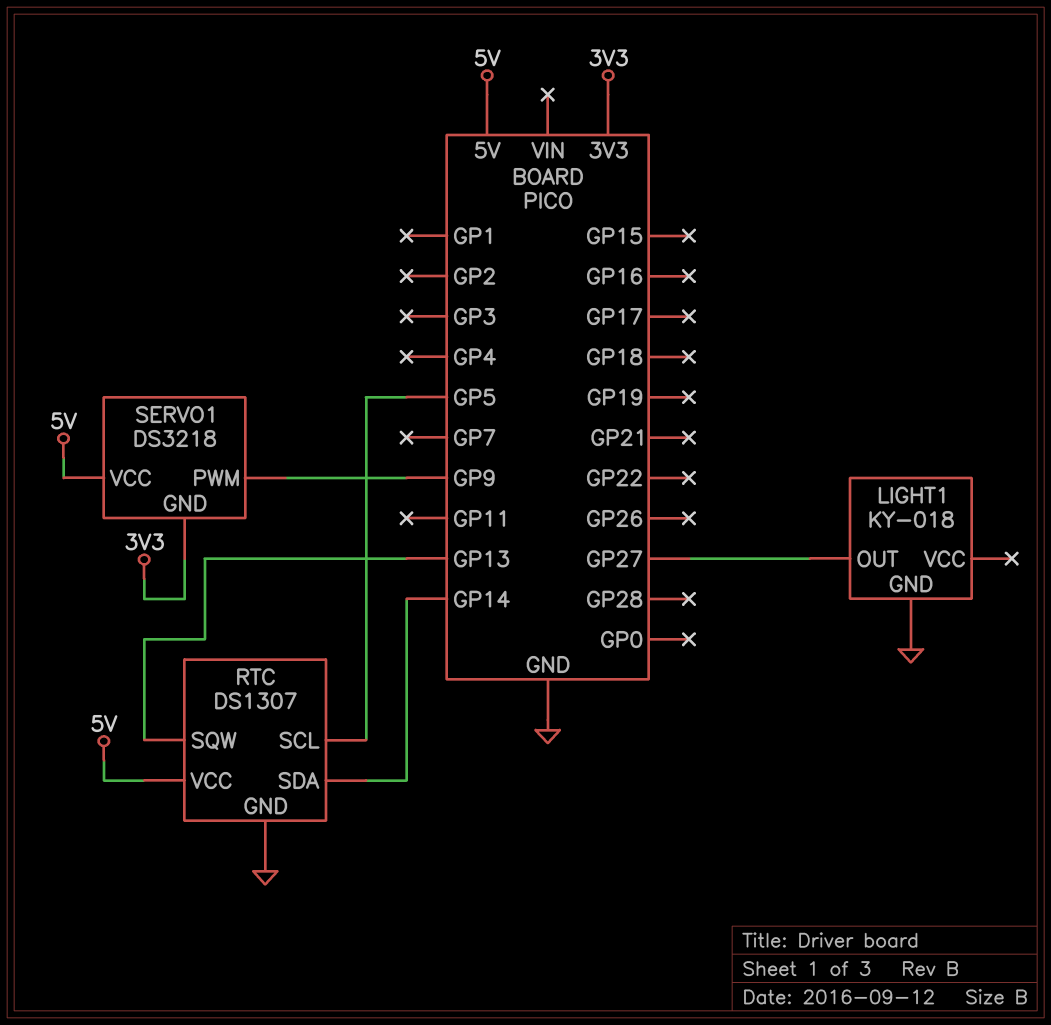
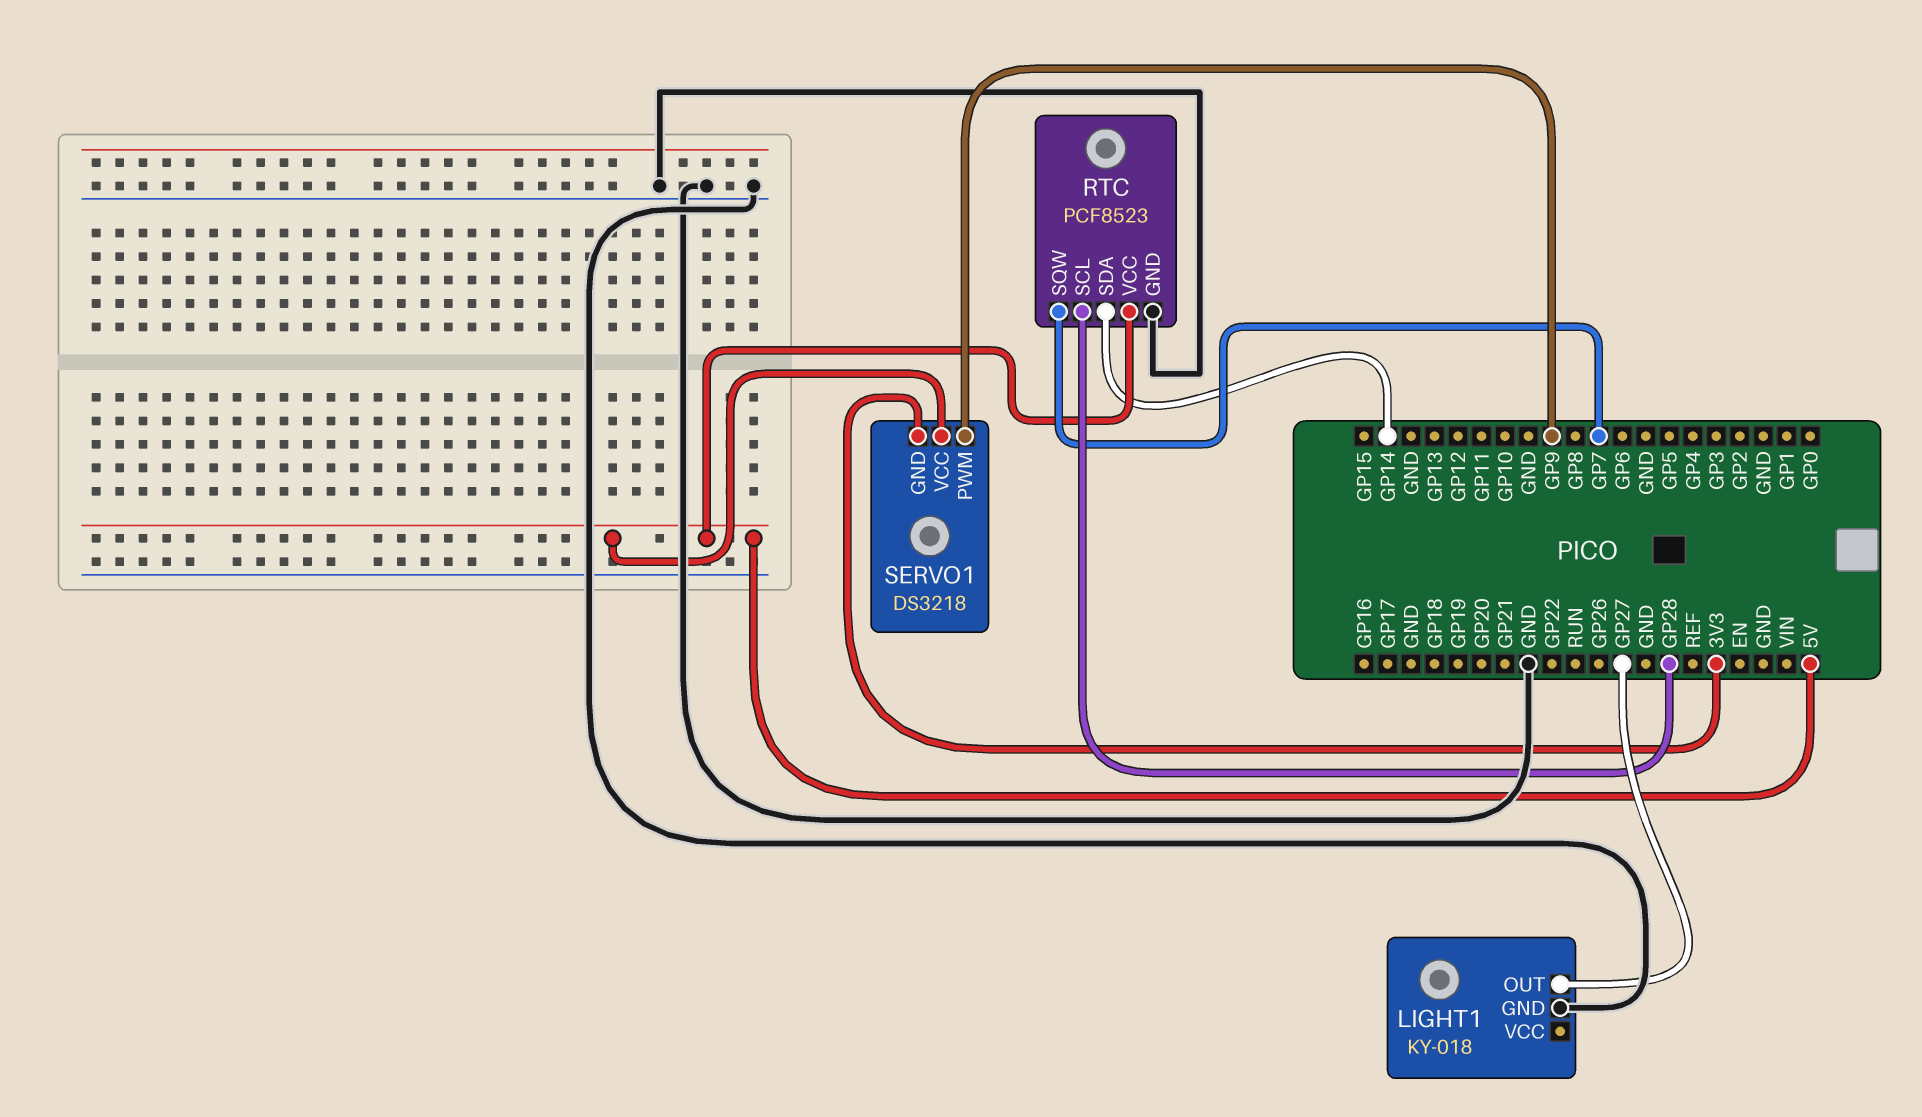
RTC: DS1307 -> PCF8523
RTC pin SCL: GP5 -> GP28
RTC pin SQW: GP13 -> GP7

